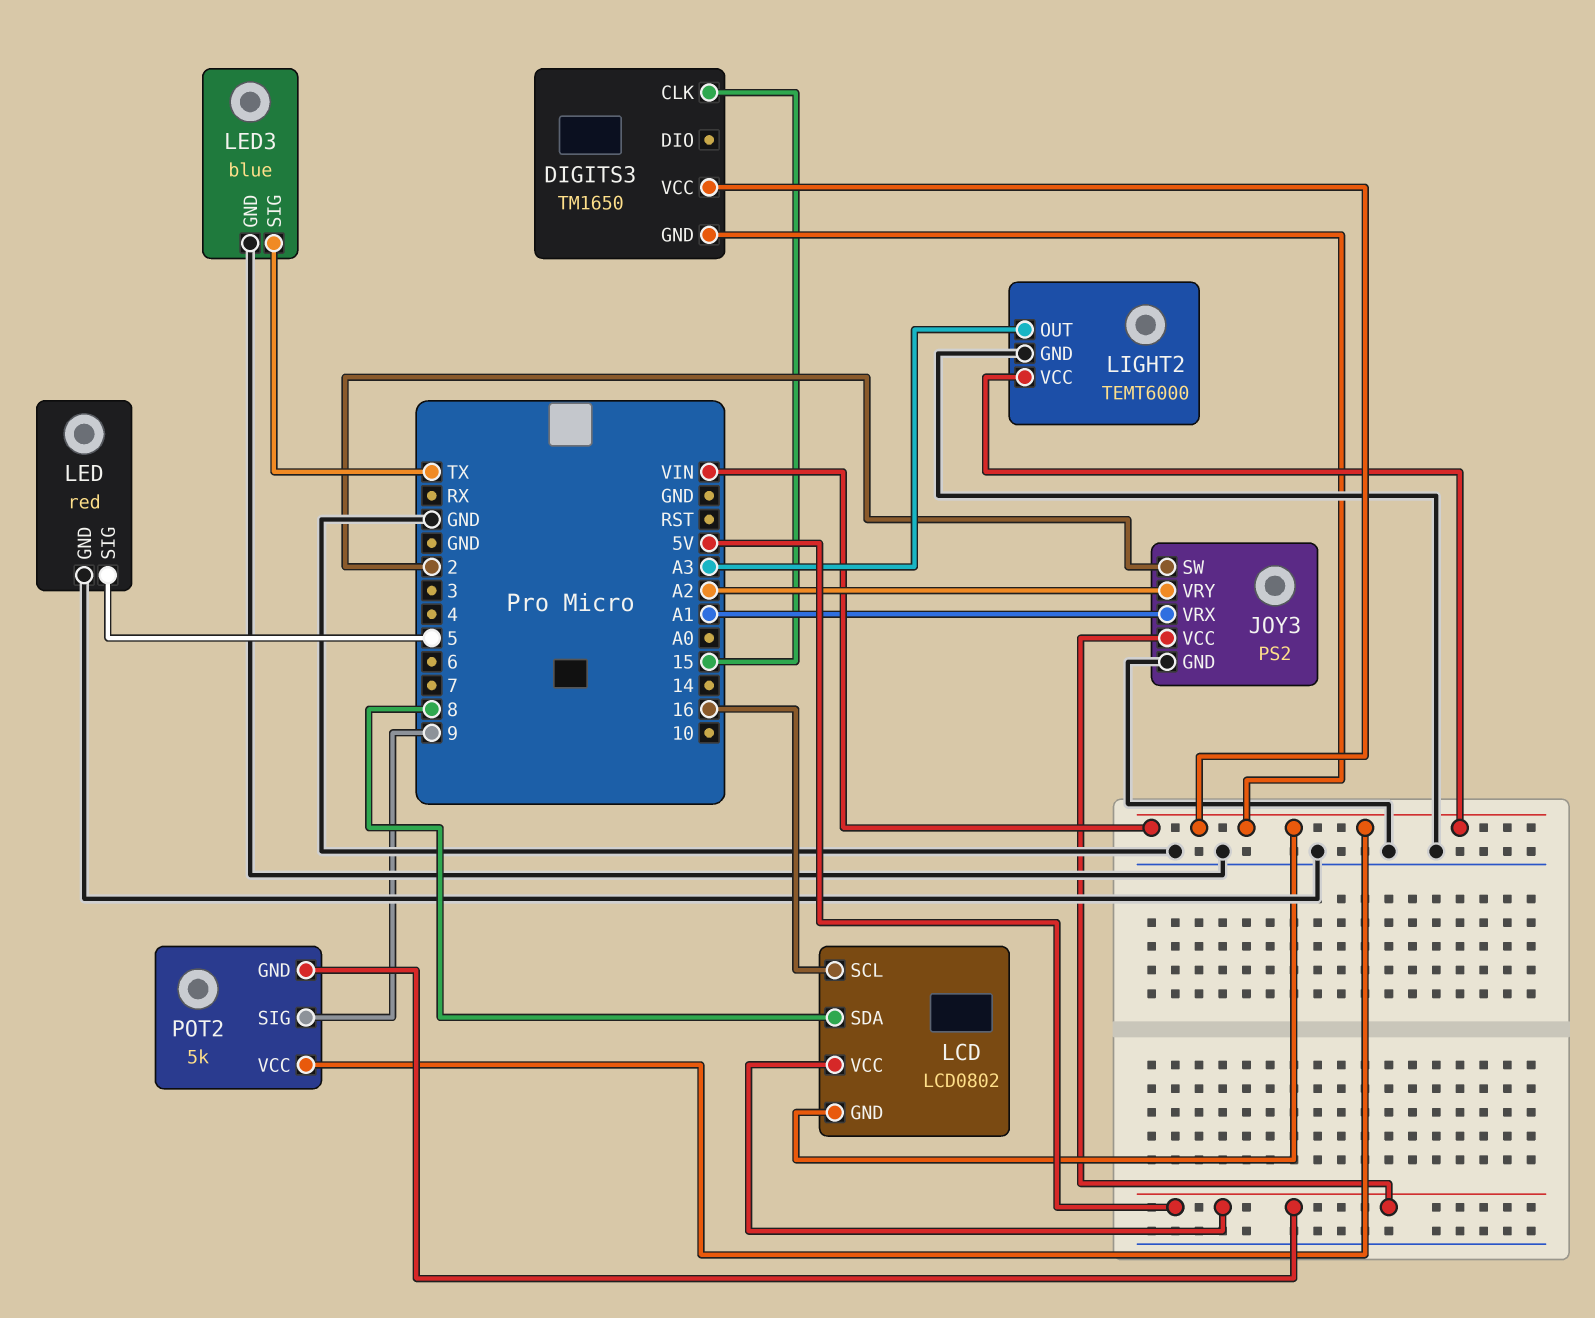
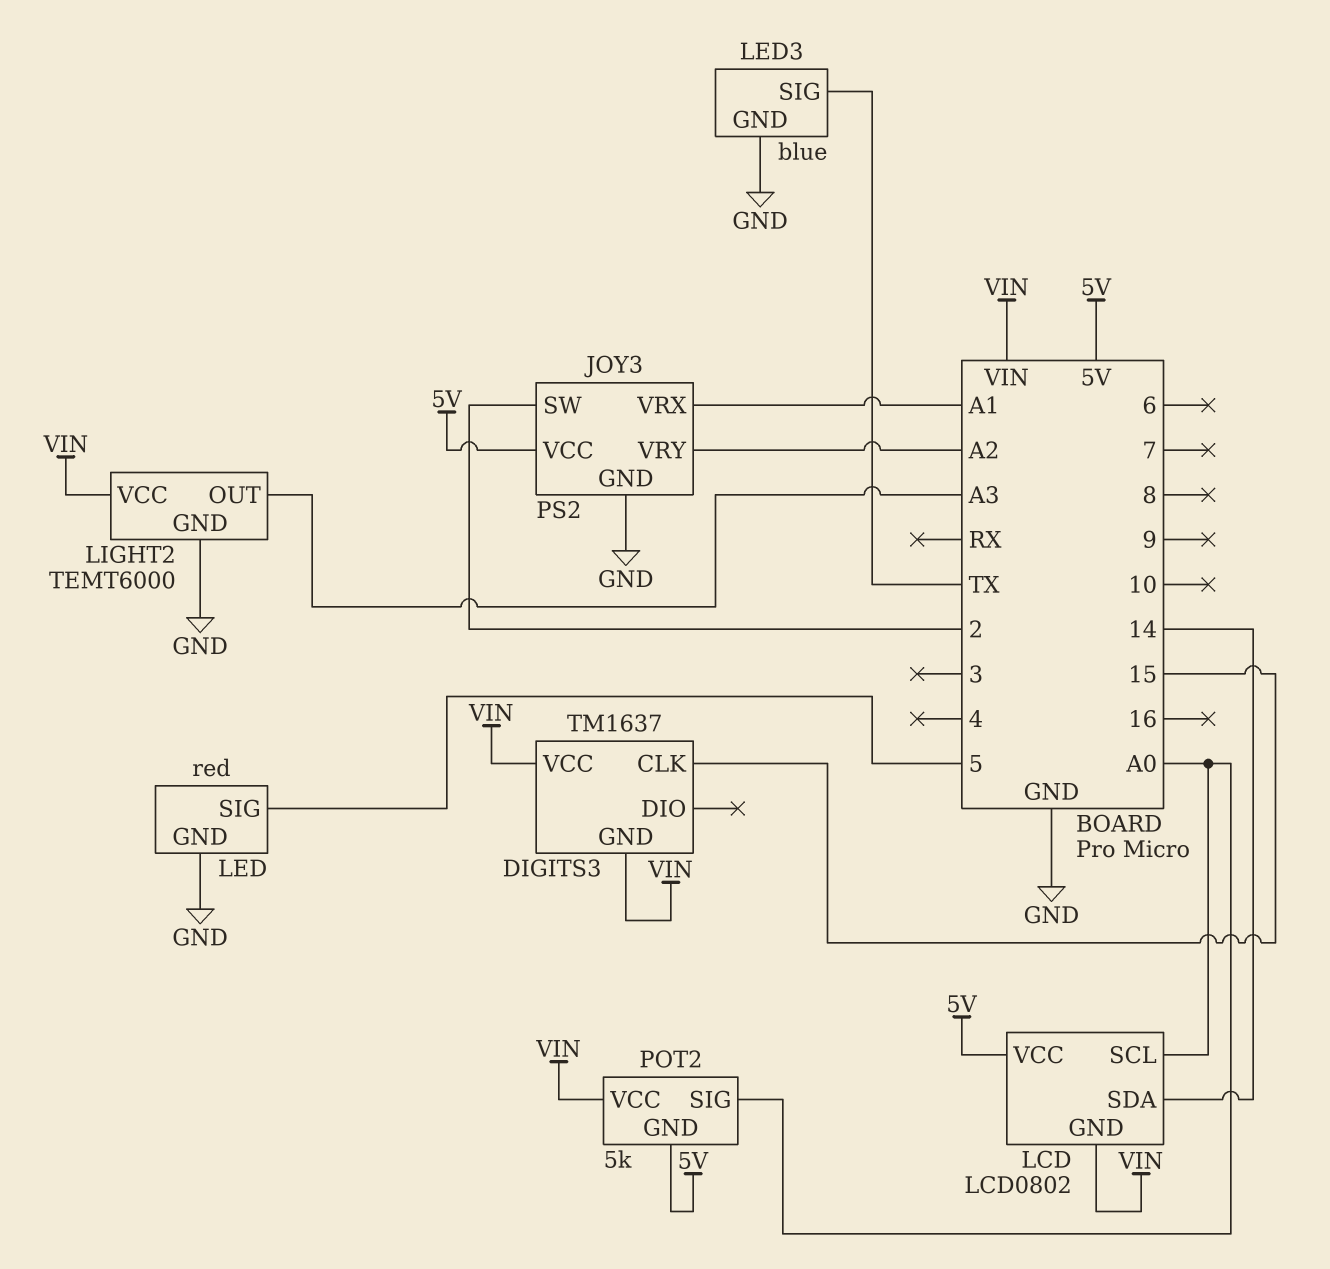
DIGITS3: TM1650 -> TM1637
LCD pin SCL: 16 -> A0
LCD pin SDA: 8 -> 14
POT2 pin SIG: 9 -> A0

